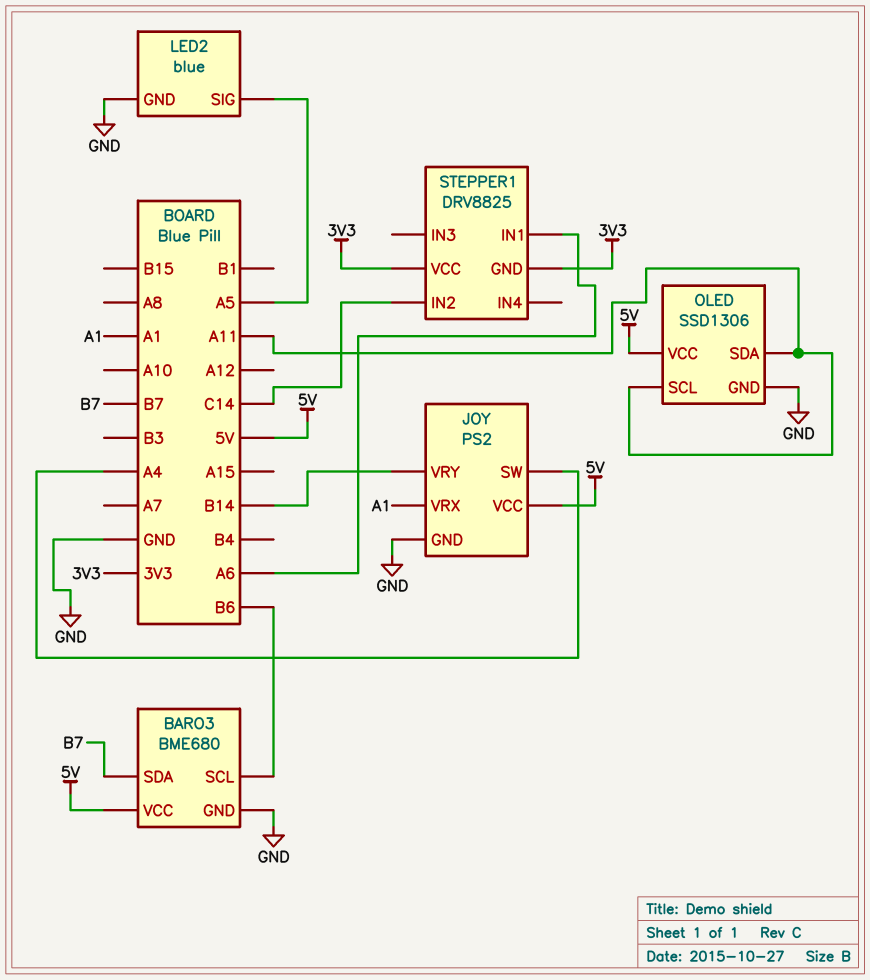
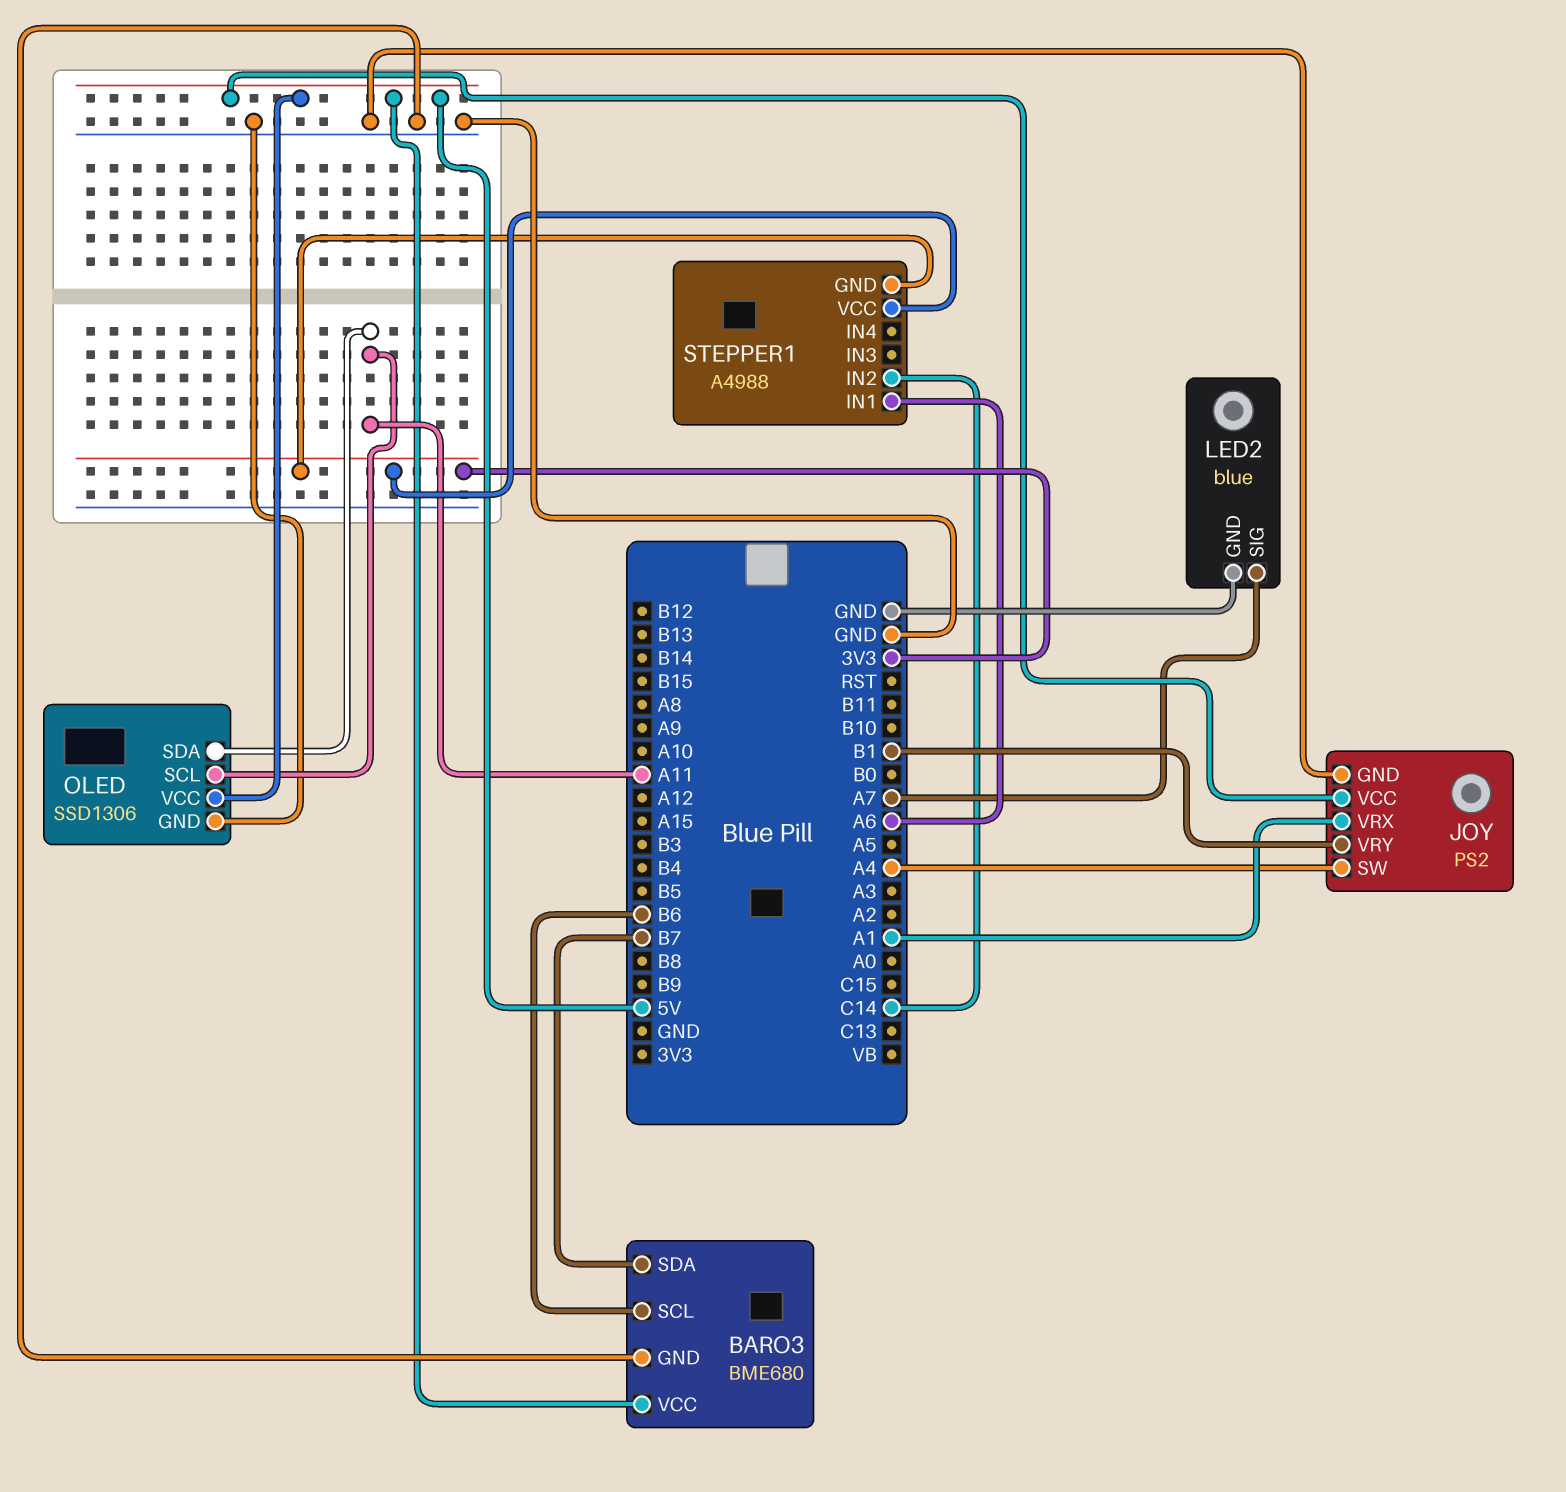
JOY pin VRY: B14 -> B1
LED2 pin SIG: A5 -> A7
STEPPER1: DRV8825 -> A4988

